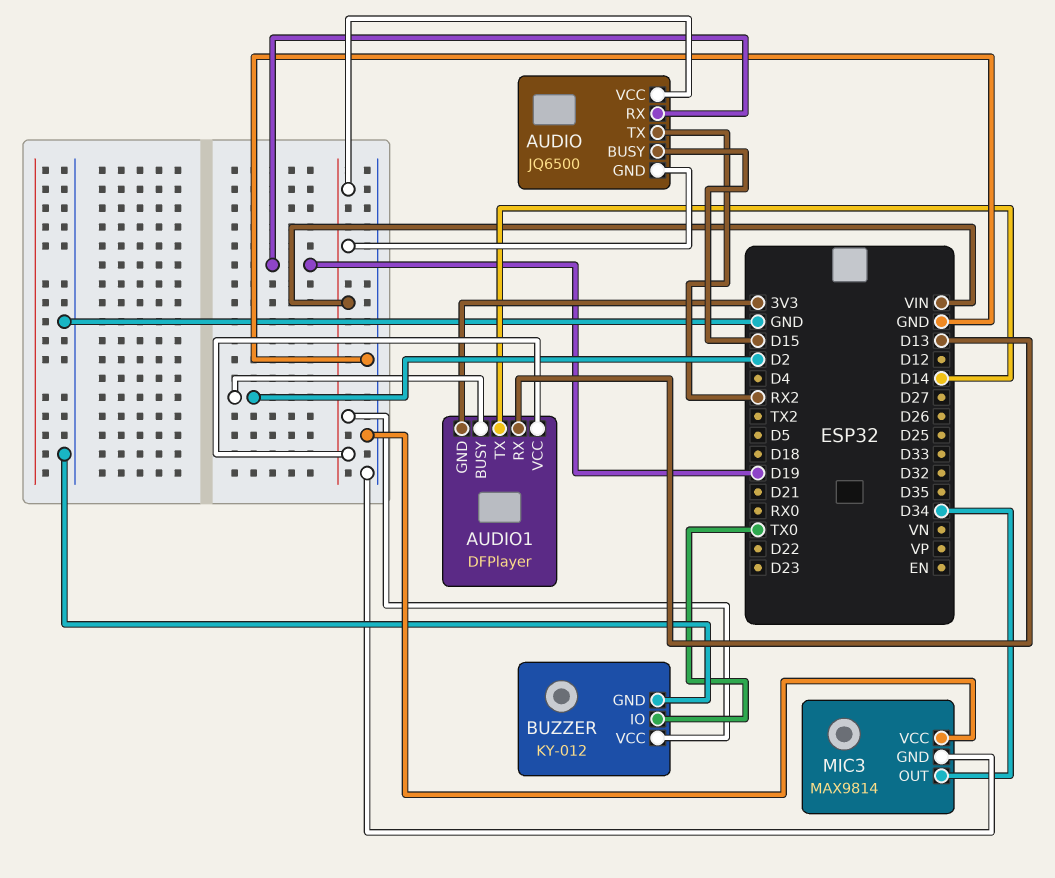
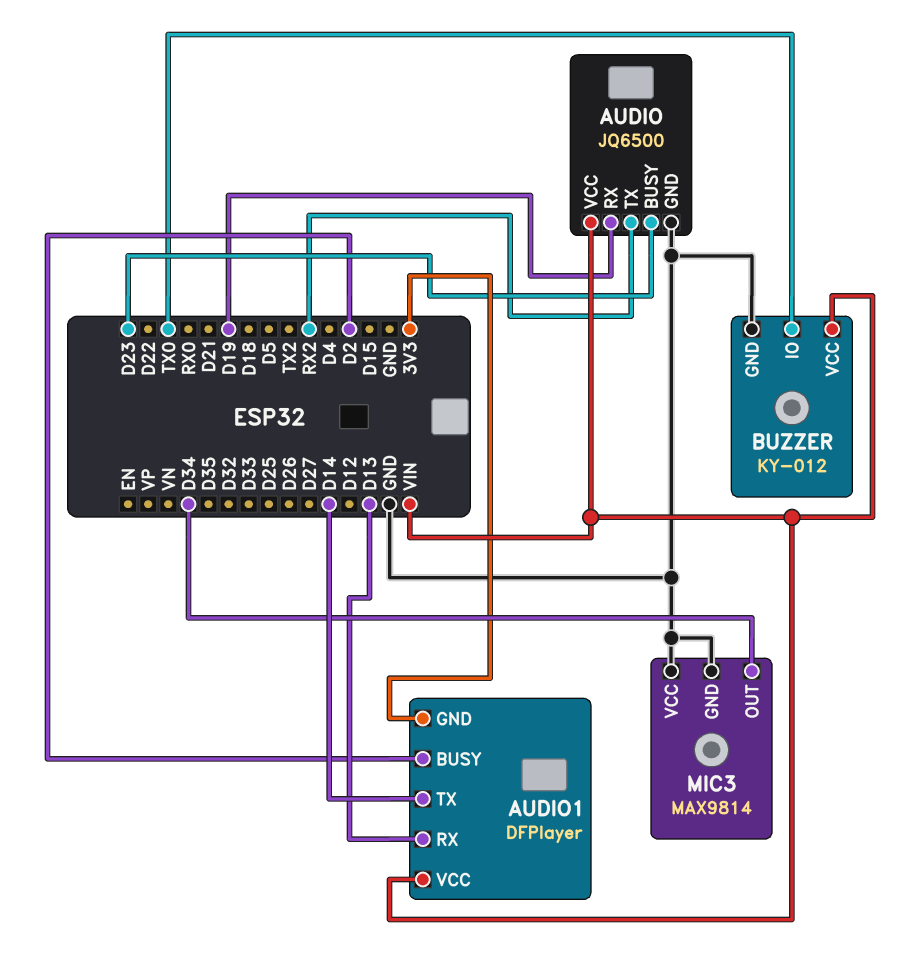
AUDIO pin BUSY: D15 -> D23
AUDIO pin GND: VIN -> GND

